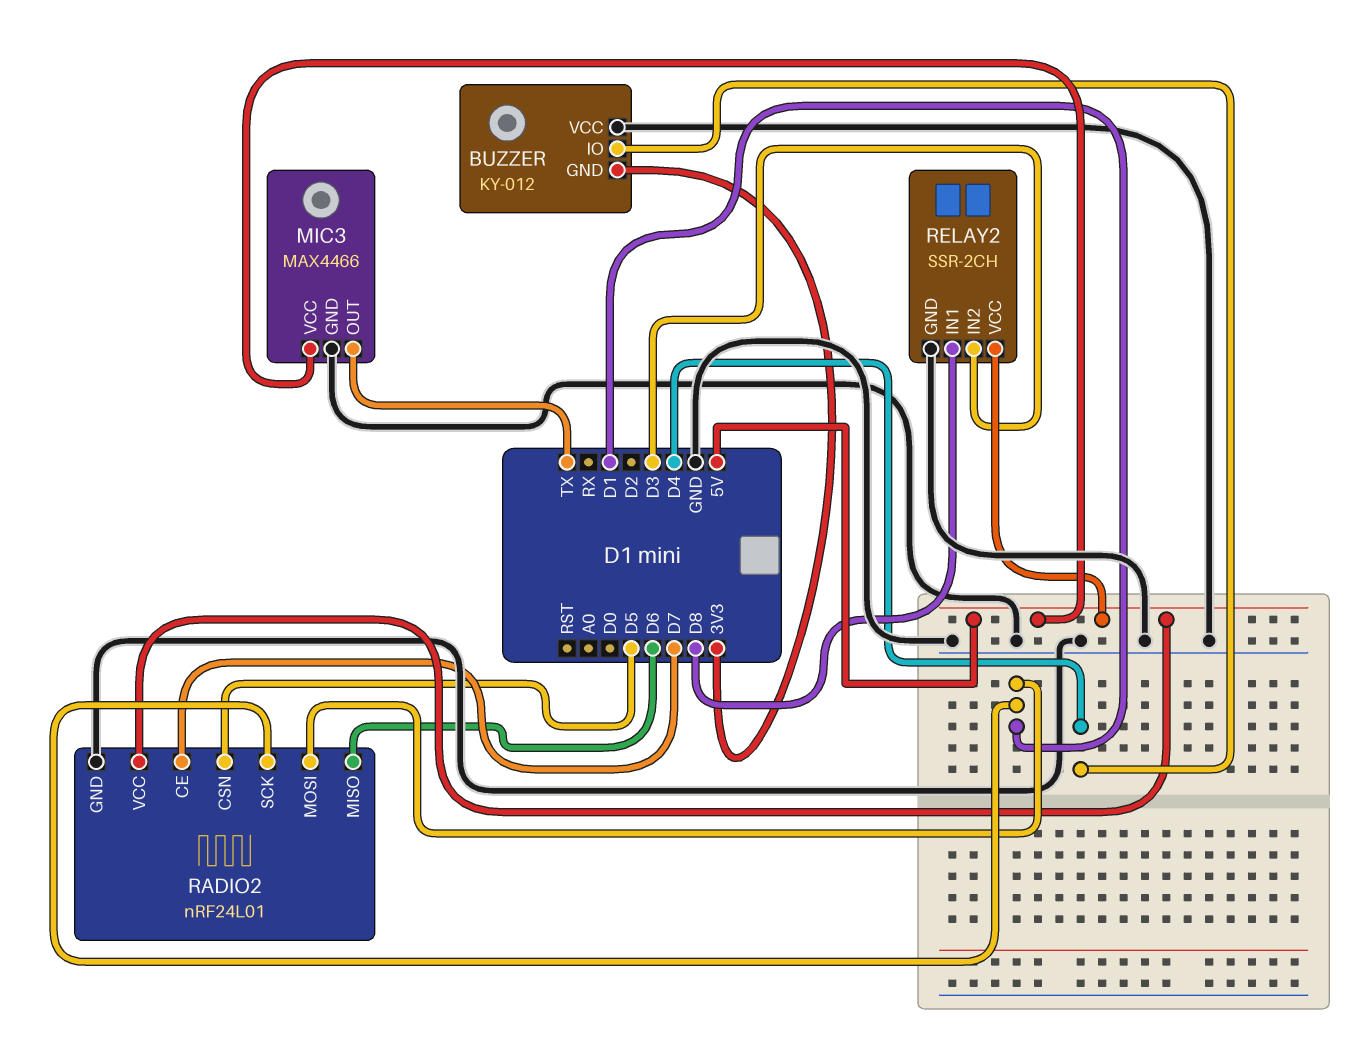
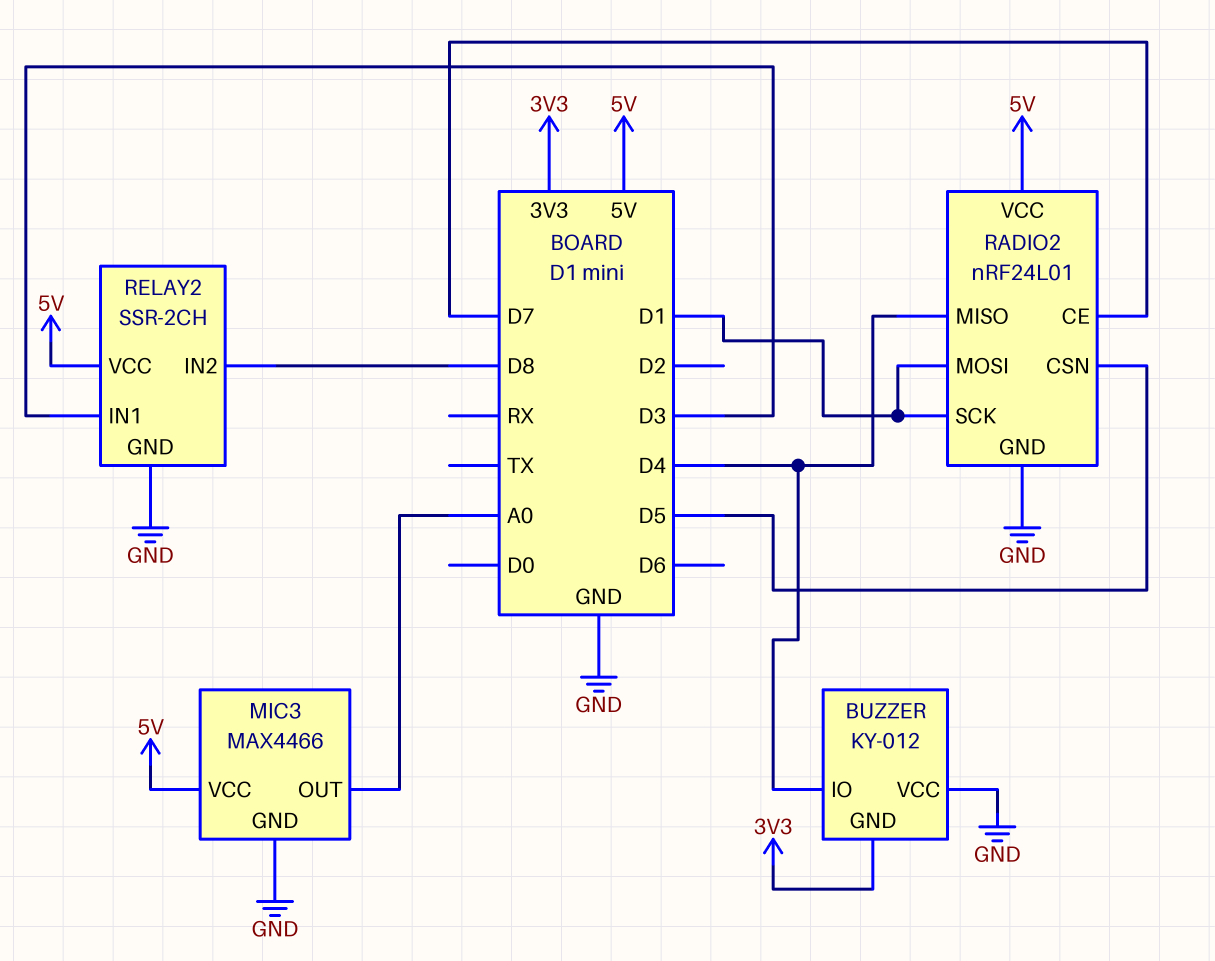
MIC3 pin OUT: TX -> A0
RADIO2 pin MISO: D6 -> D4
RELAY2 pin IN1: D8 -> D3
RELAY2 pin IN2: D3 -> D8

